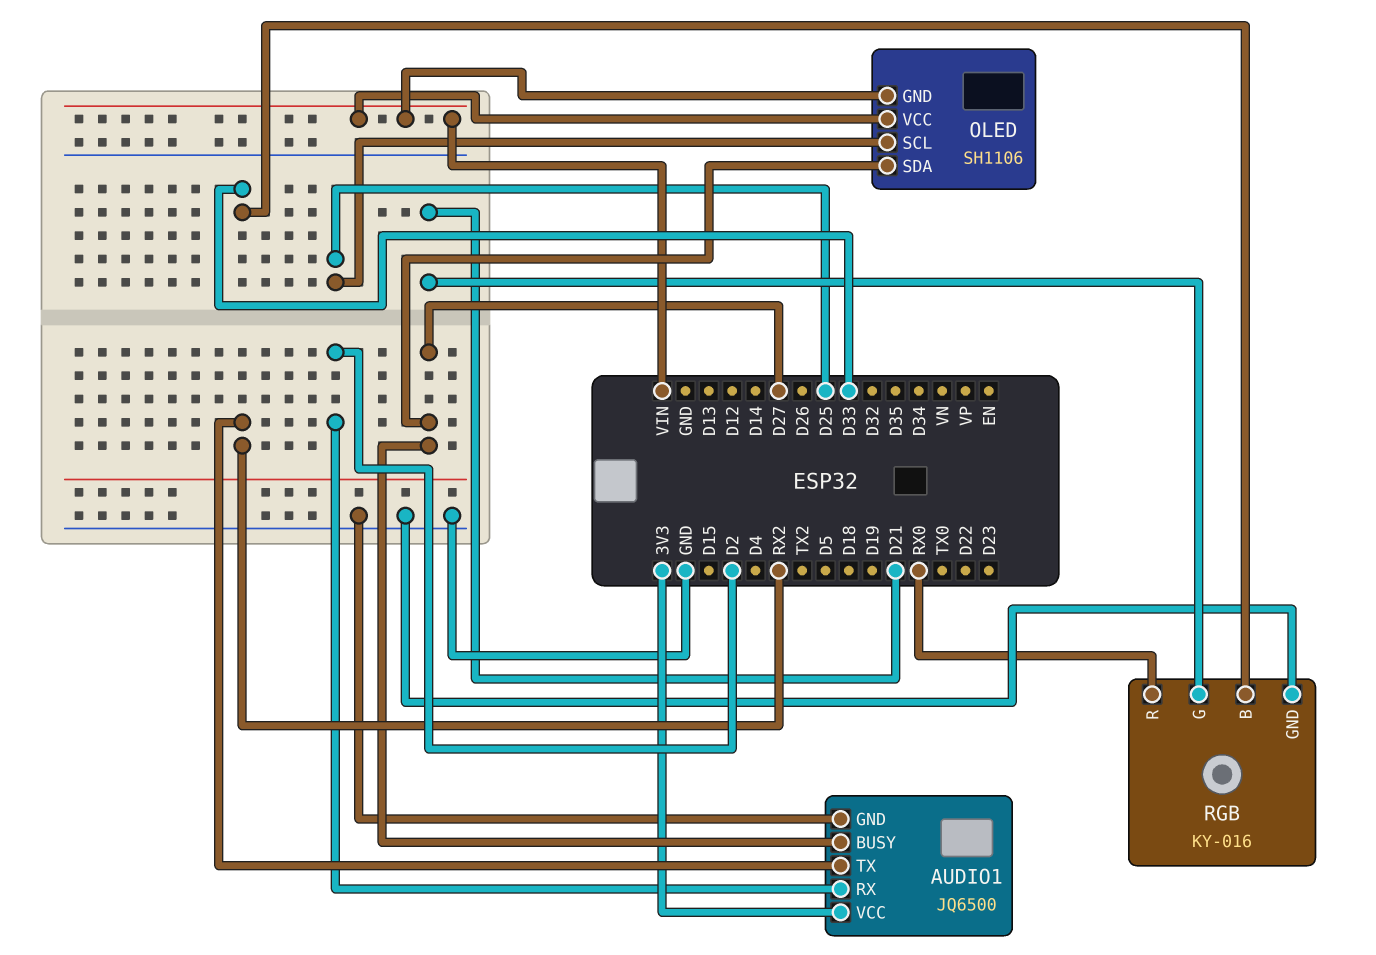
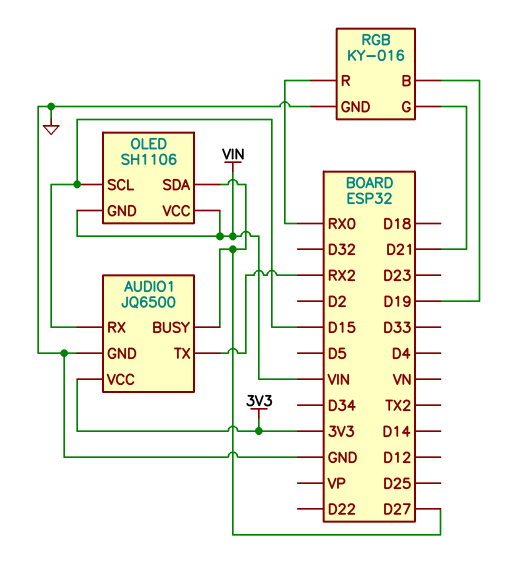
AUDIO1 pin RX: D2 -> D15
OLED pin SCL: D25 -> D15
RGB pin B: D33 -> D19

